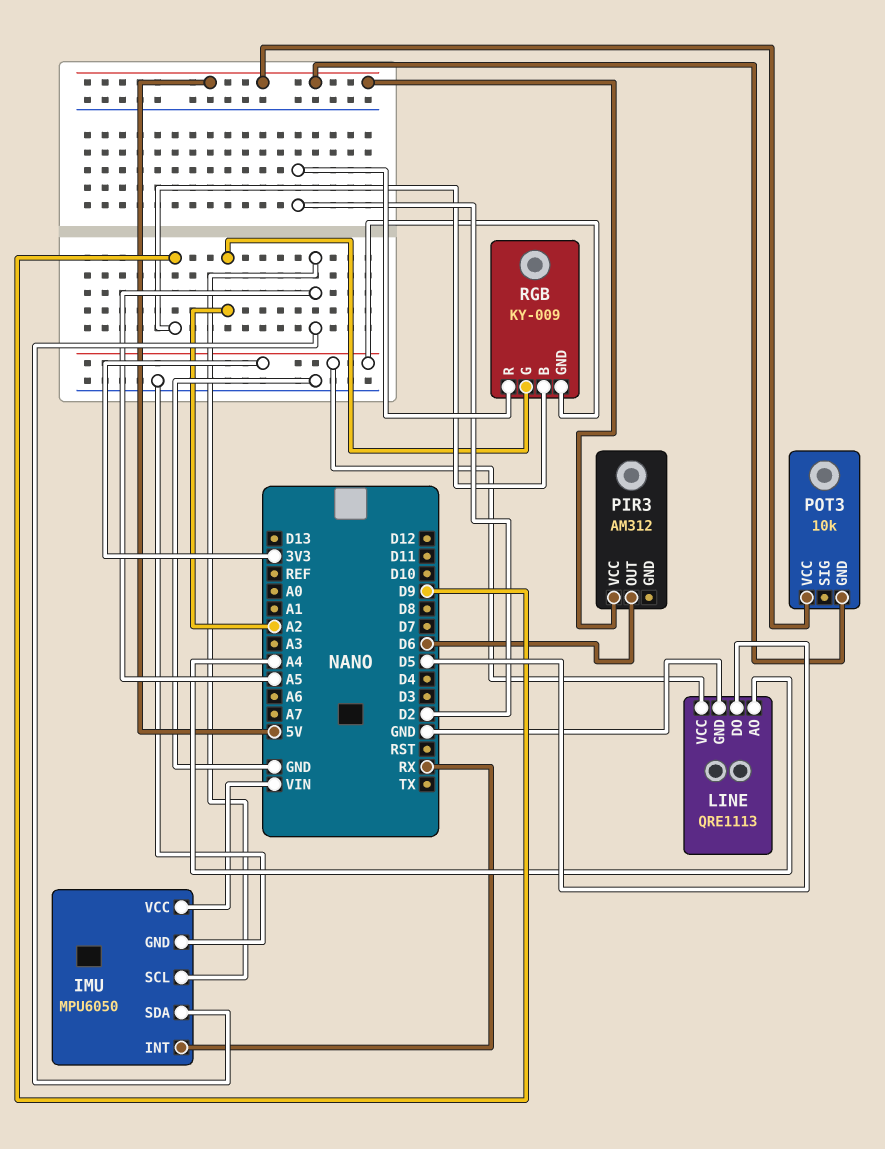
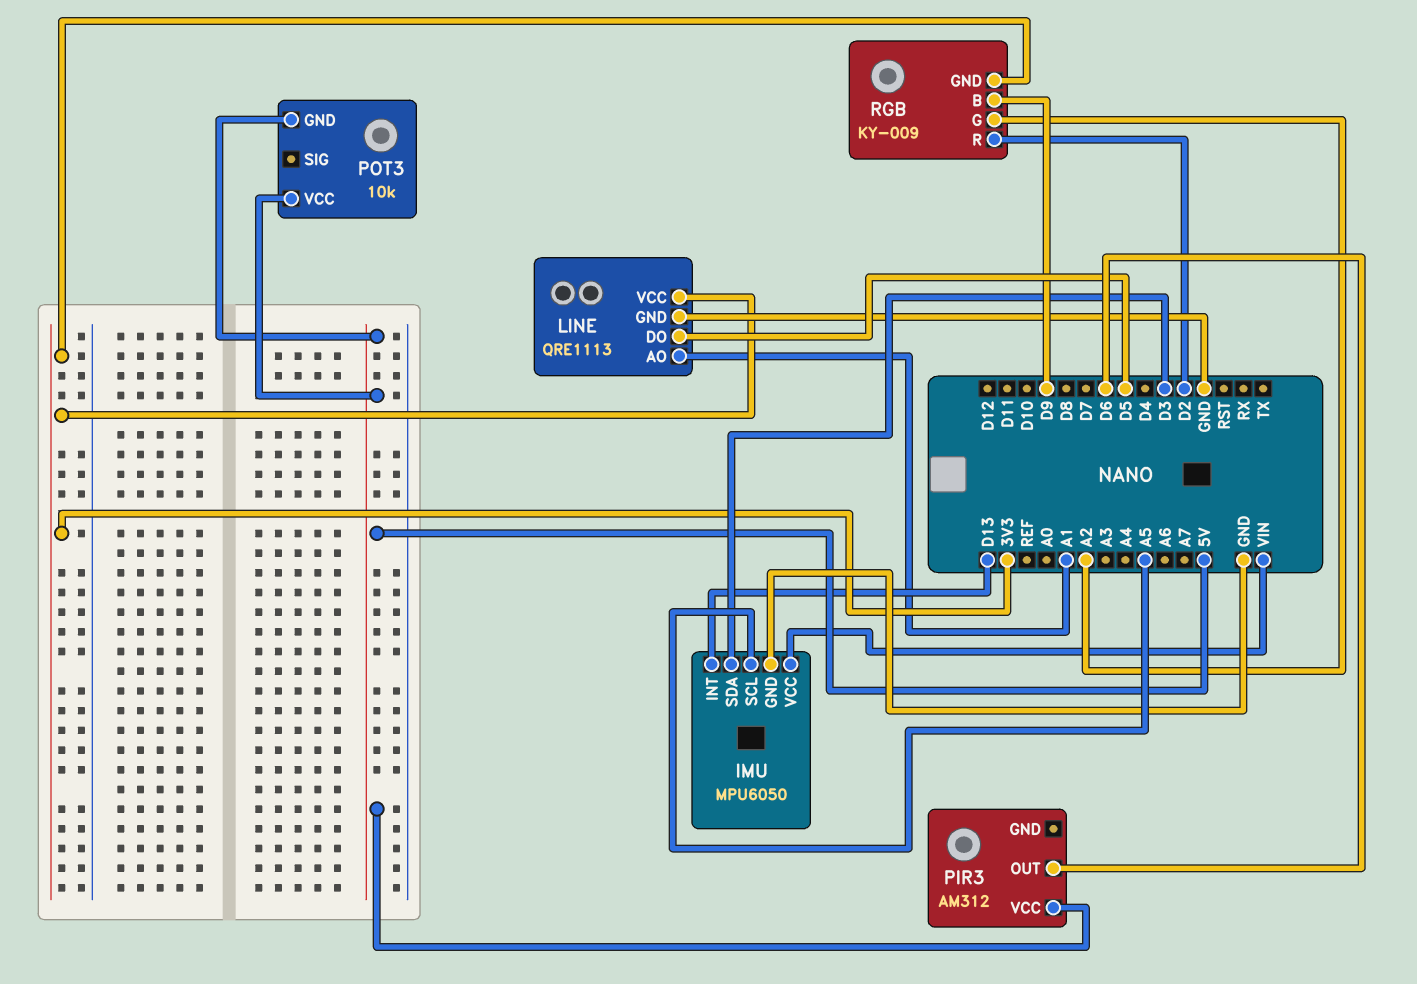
IMU pin INT: RX -> D13
IMU pin SDA: A5 -> D3
LINE pin AO: A4 -> A1

